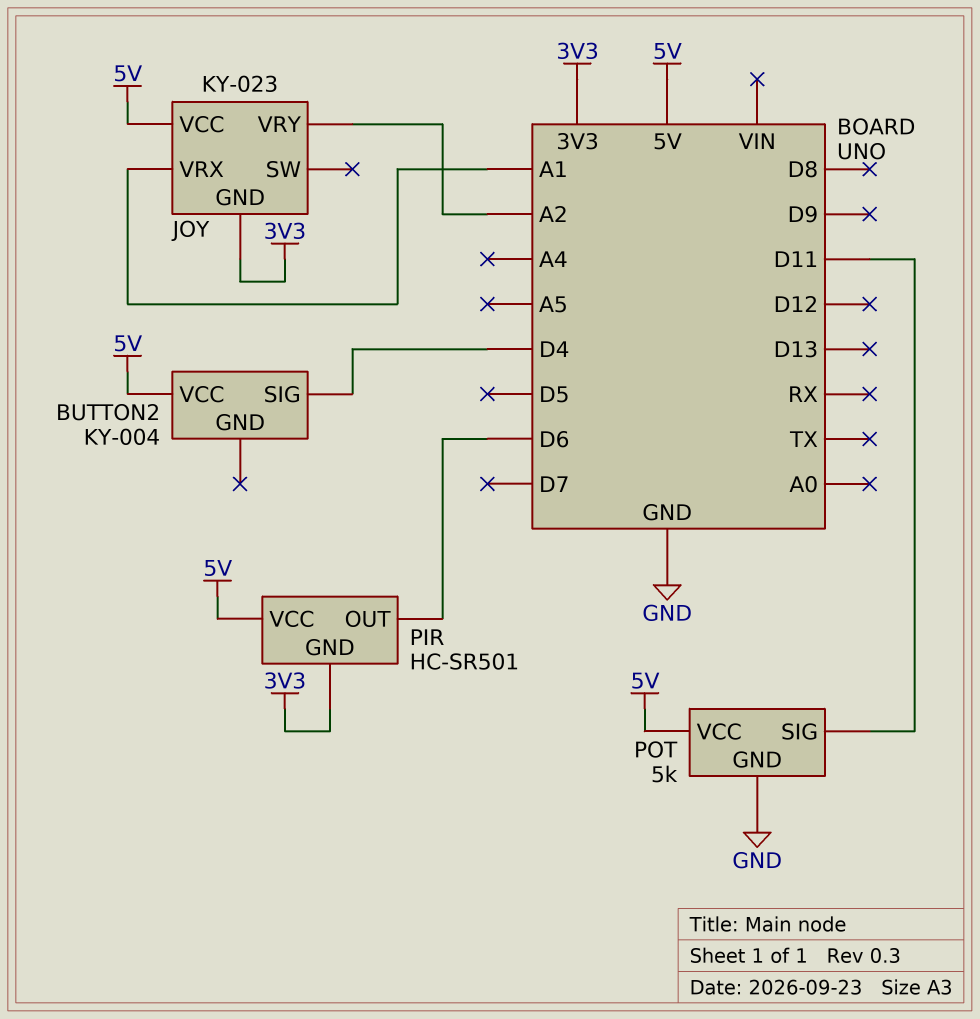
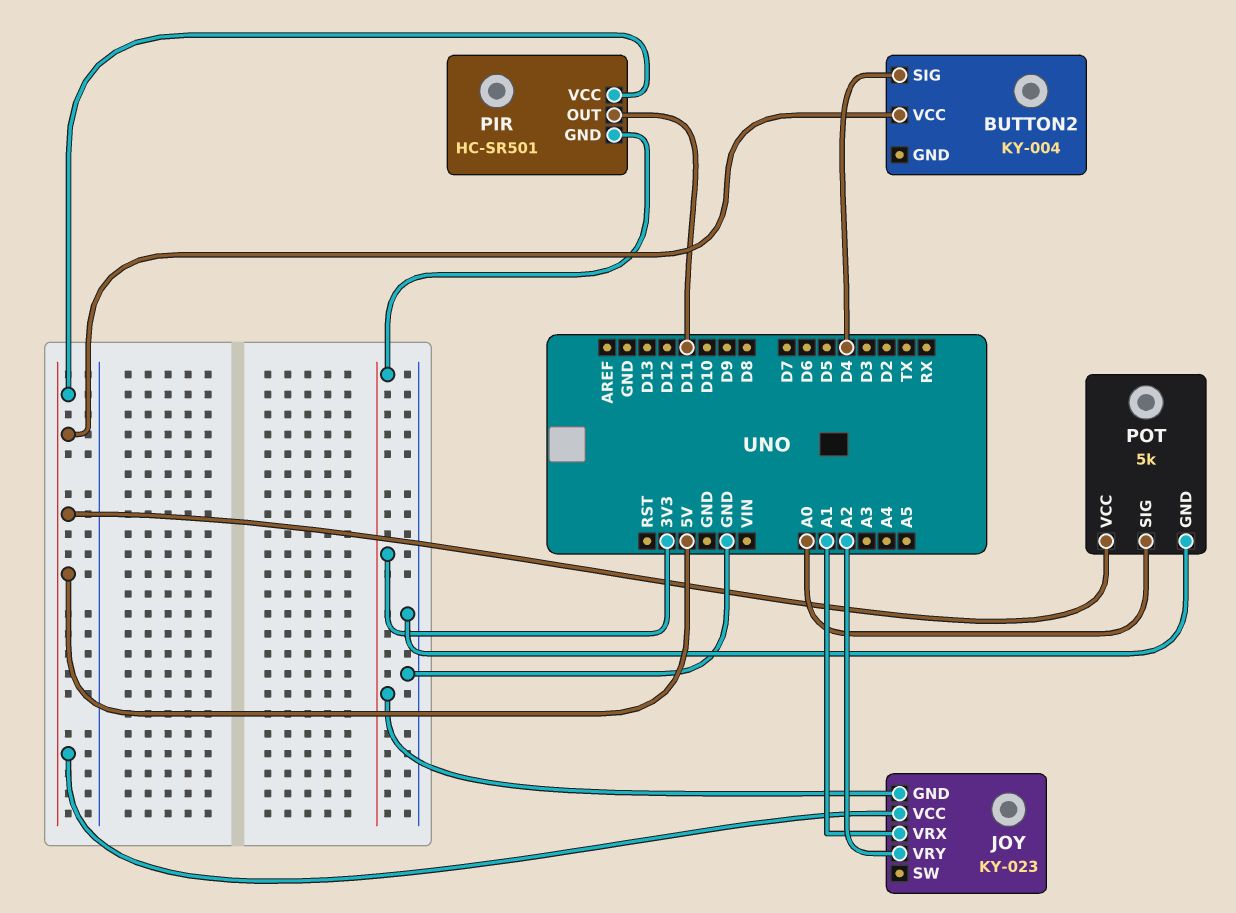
PIR pin OUT: D6 -> D11
POT pin SIG: D11 -> A0

